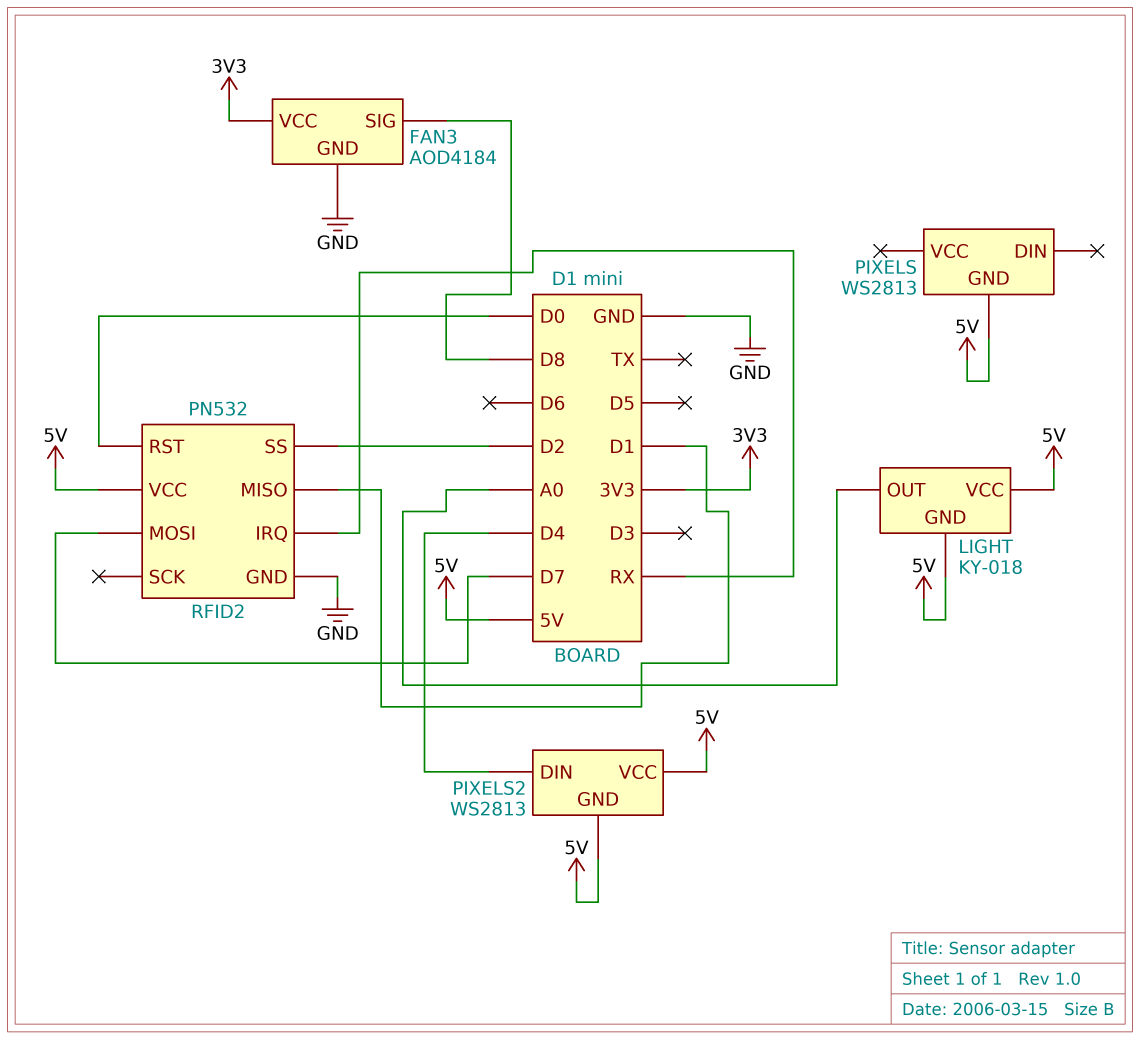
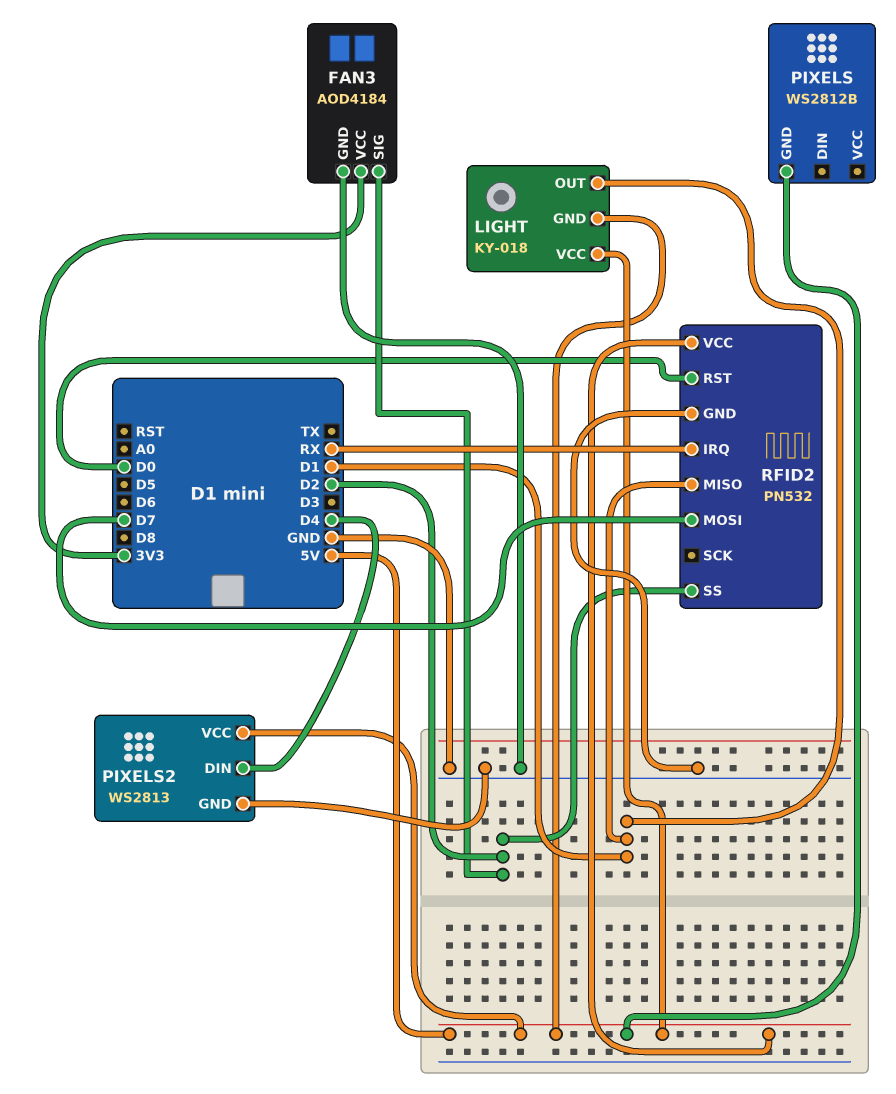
FAN3 pin SIG: D8 -> D2
LIGHT pin OUT: A0 -> D1
PIXELS: WS2813 -> WS2812B
PIXELS2 pin GND: 5V -> GND

